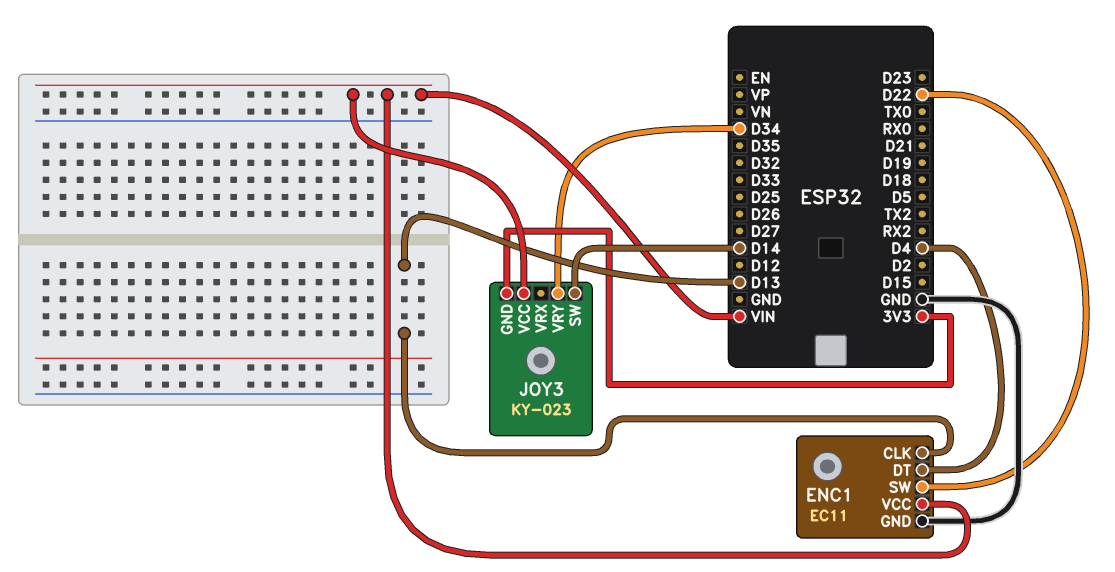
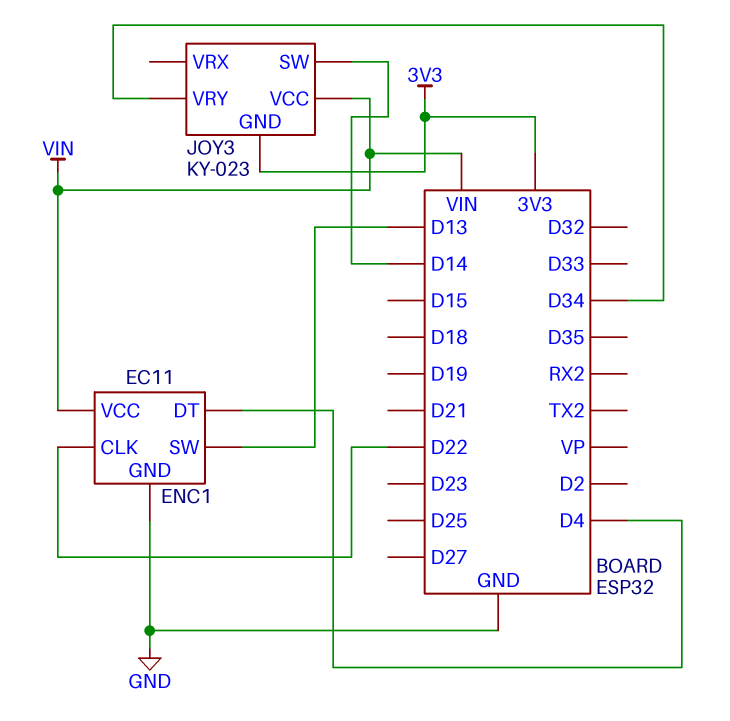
ENC1 pin CLK: D13 -> D22
ENC1 pin SW: D22 -> D13

